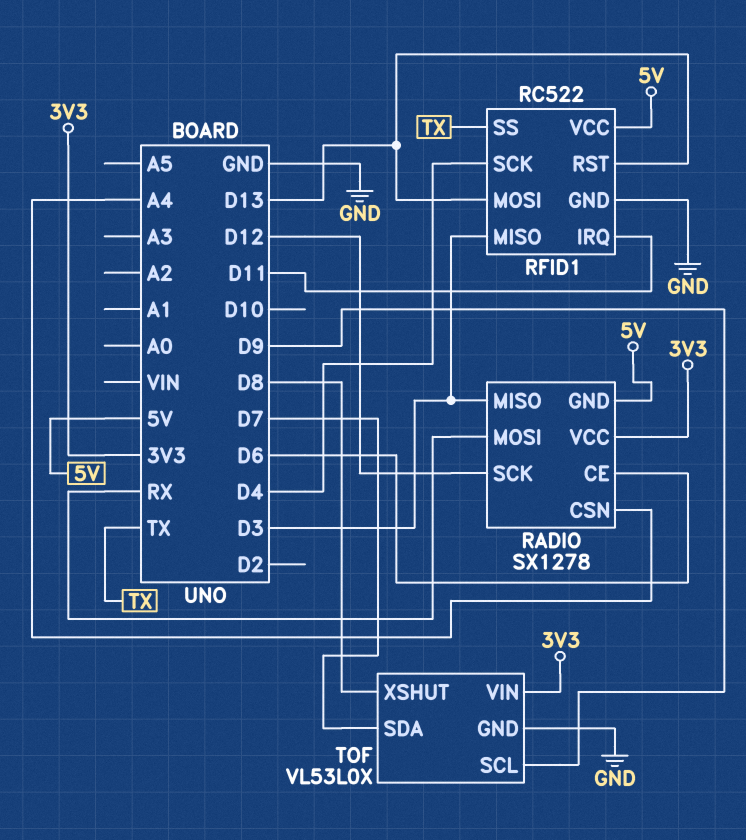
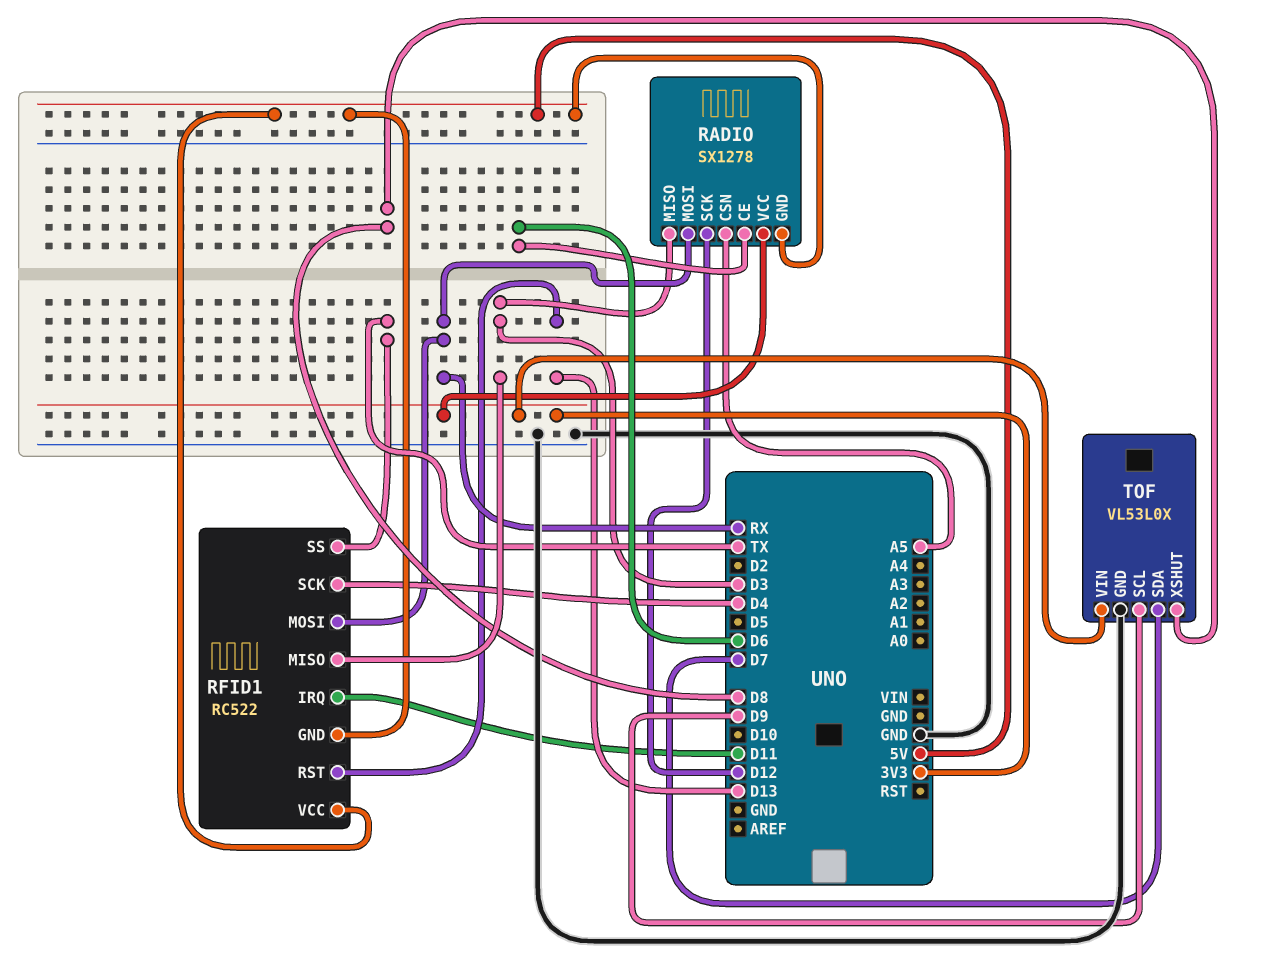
RADIO pin CSN: A4 -> A5
RFID1 pin GND: GND -> 5V
RFID1 pin MOSI: D13 -> RX

